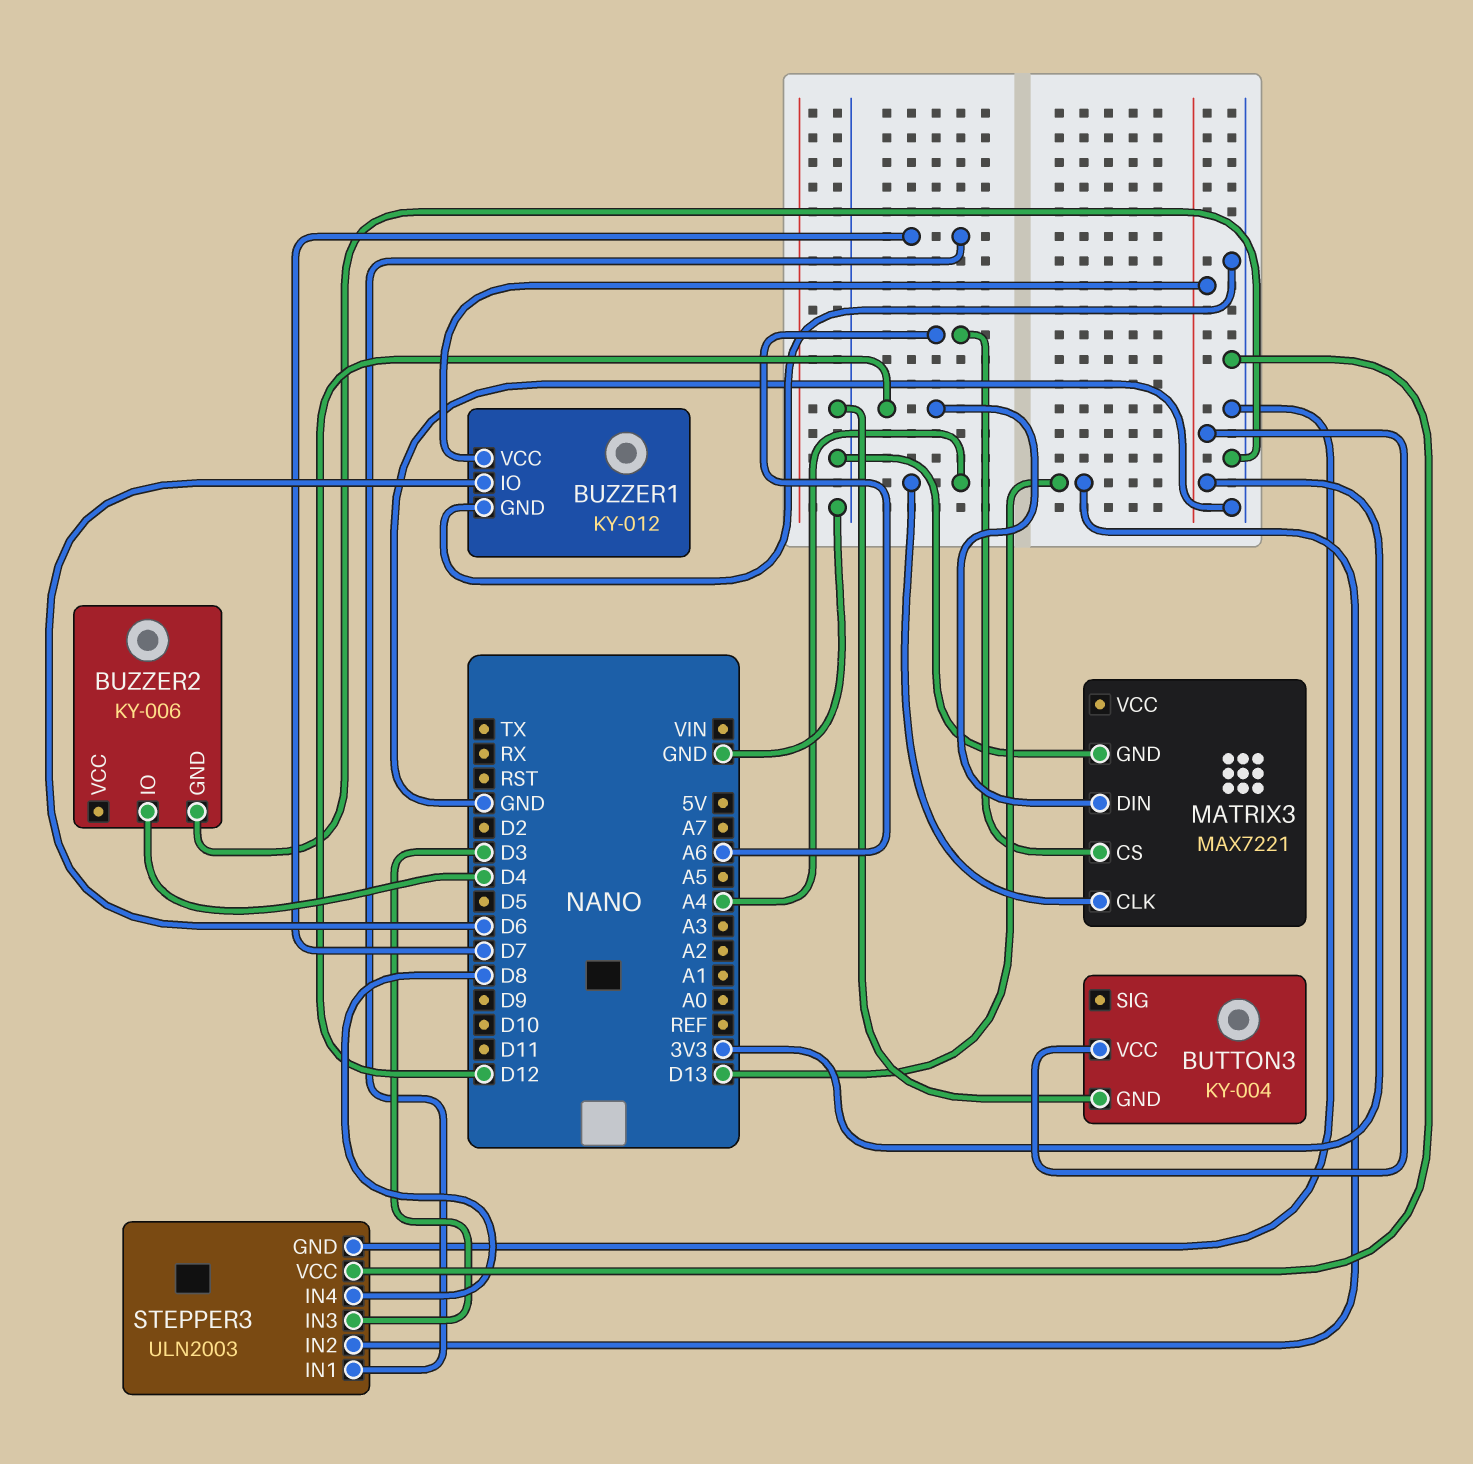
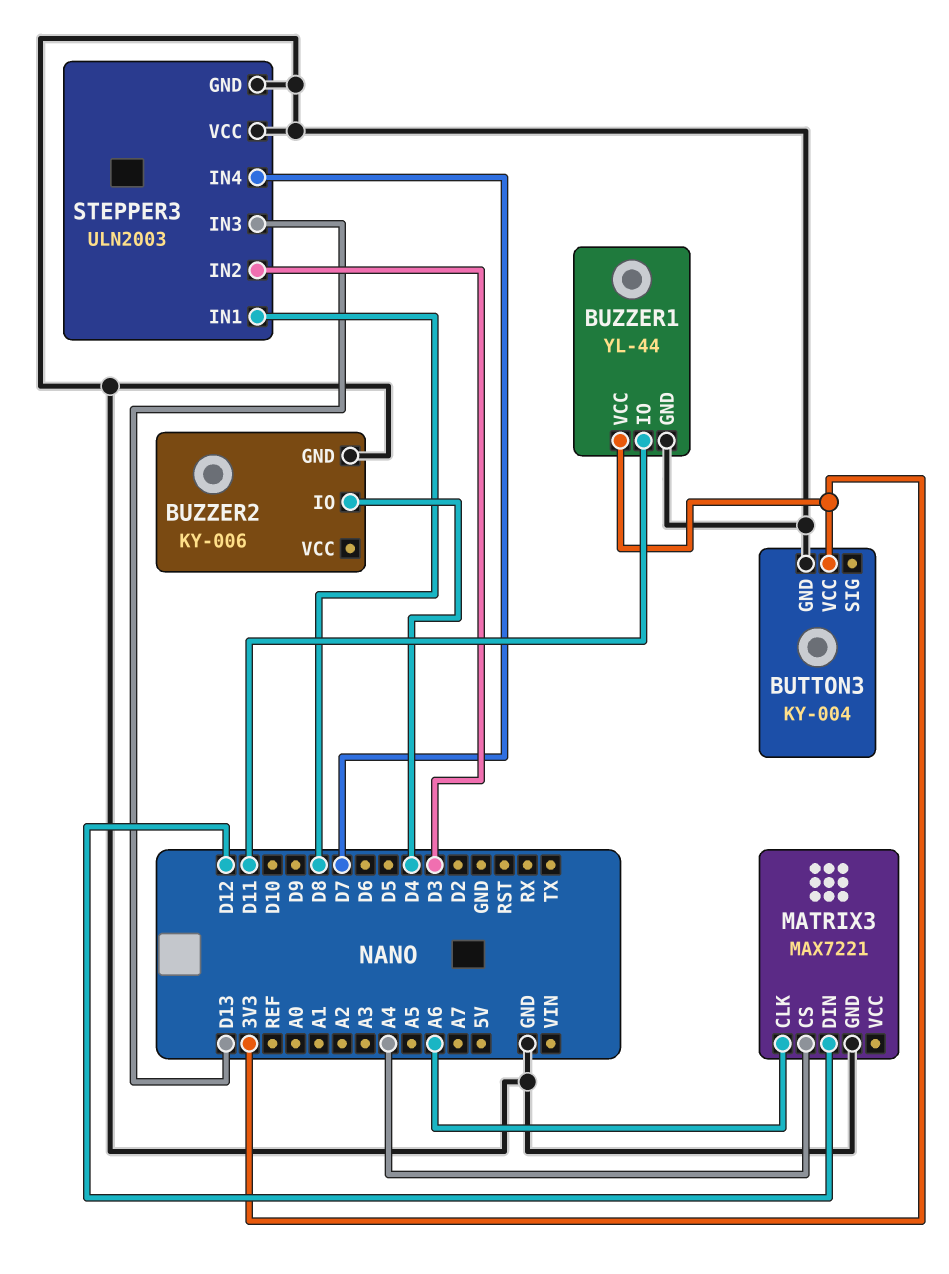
BUZZER1: KY-012 -> YL-44
BUZZER1 pin IO: D6 -> D11
MATRIX3 pin CLK: A4 -> A6
MATRIX3 pin CS: A6 -> A4
STEPPER3 pin IN1: D7 -> D8
STEPPER3 pin IN2: D13 -> D3
STEPPER3 pin IN3: D3 -> D13
STEPPER3 pin IN4: D8 -> D7

